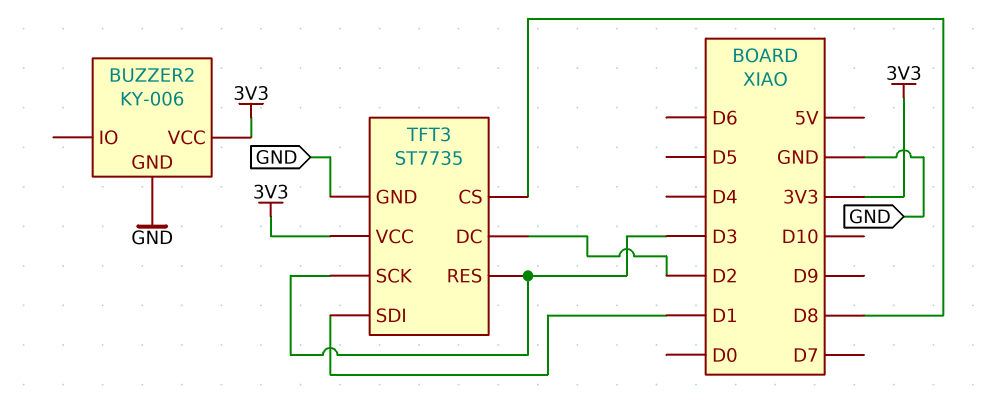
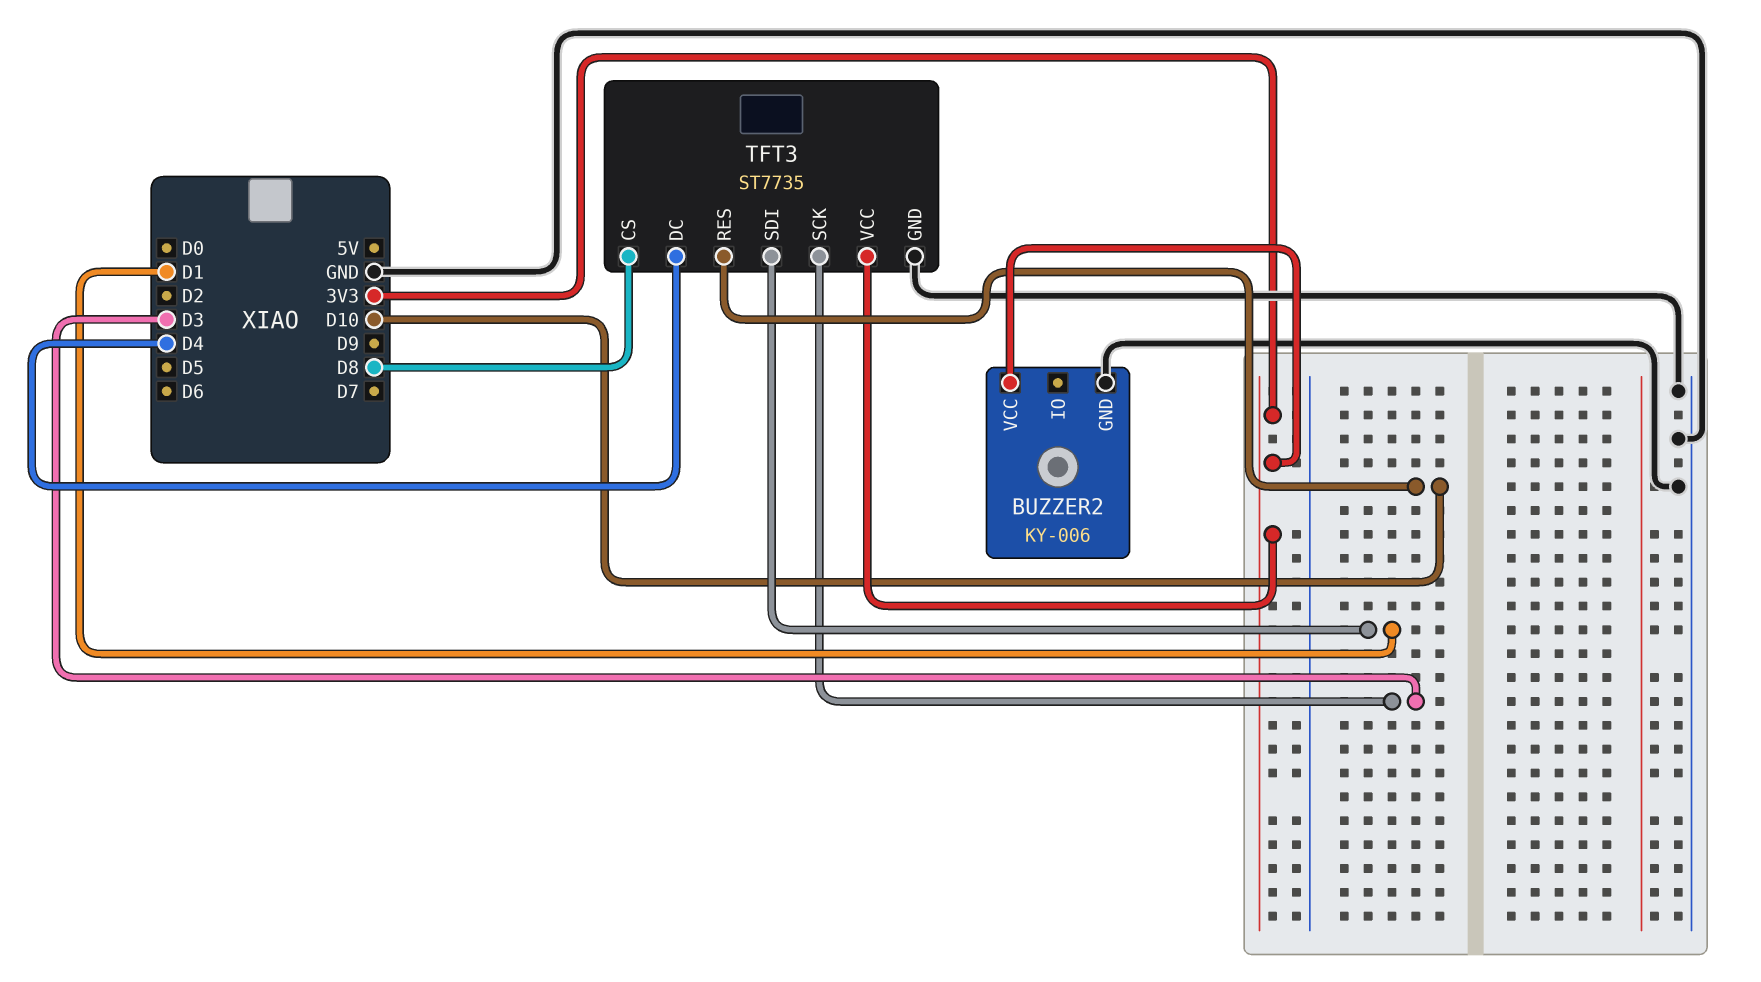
TFT3 pin DC: D2 -> D4
TFT3 pin RES: D3 -> D10

